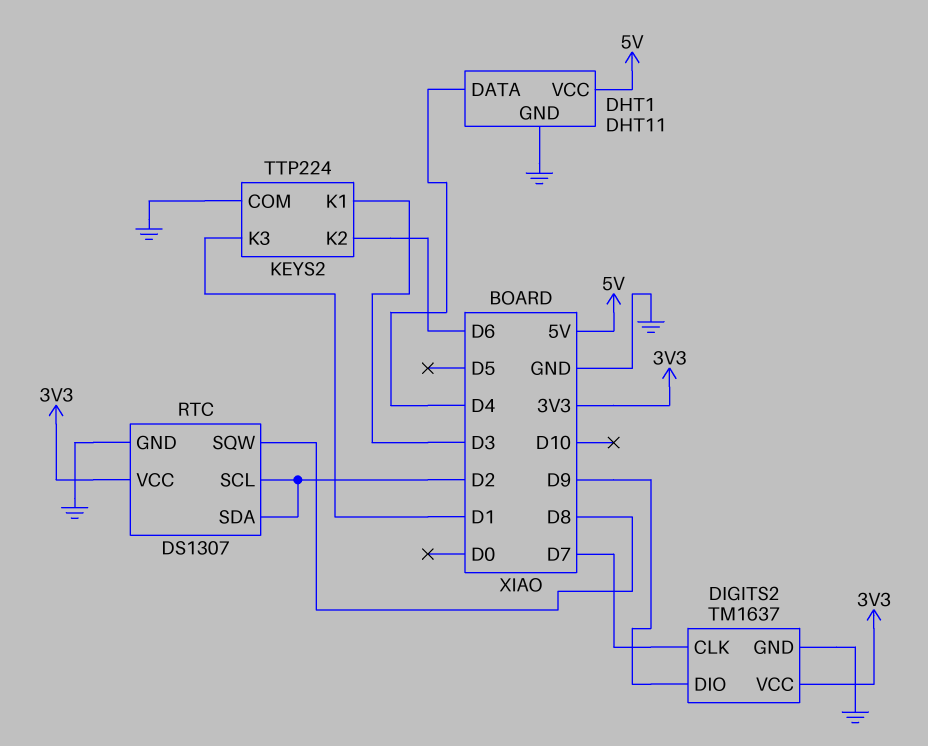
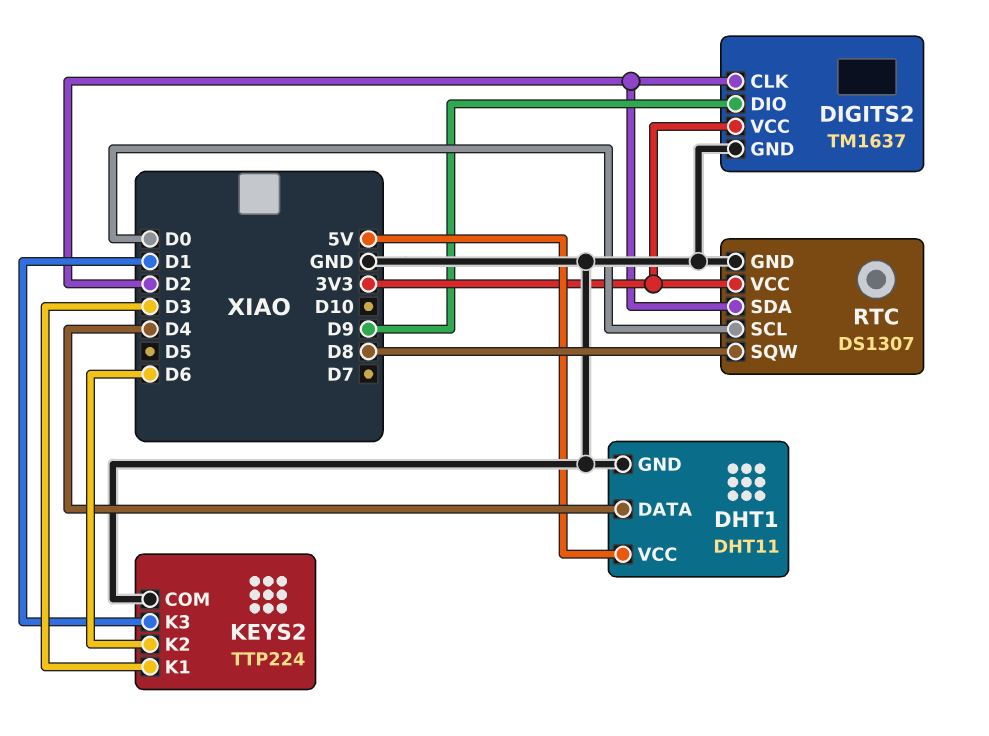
DIGITS2 pin CLK: D7 -> D2
RTC pin SCL: D2 -> D0

